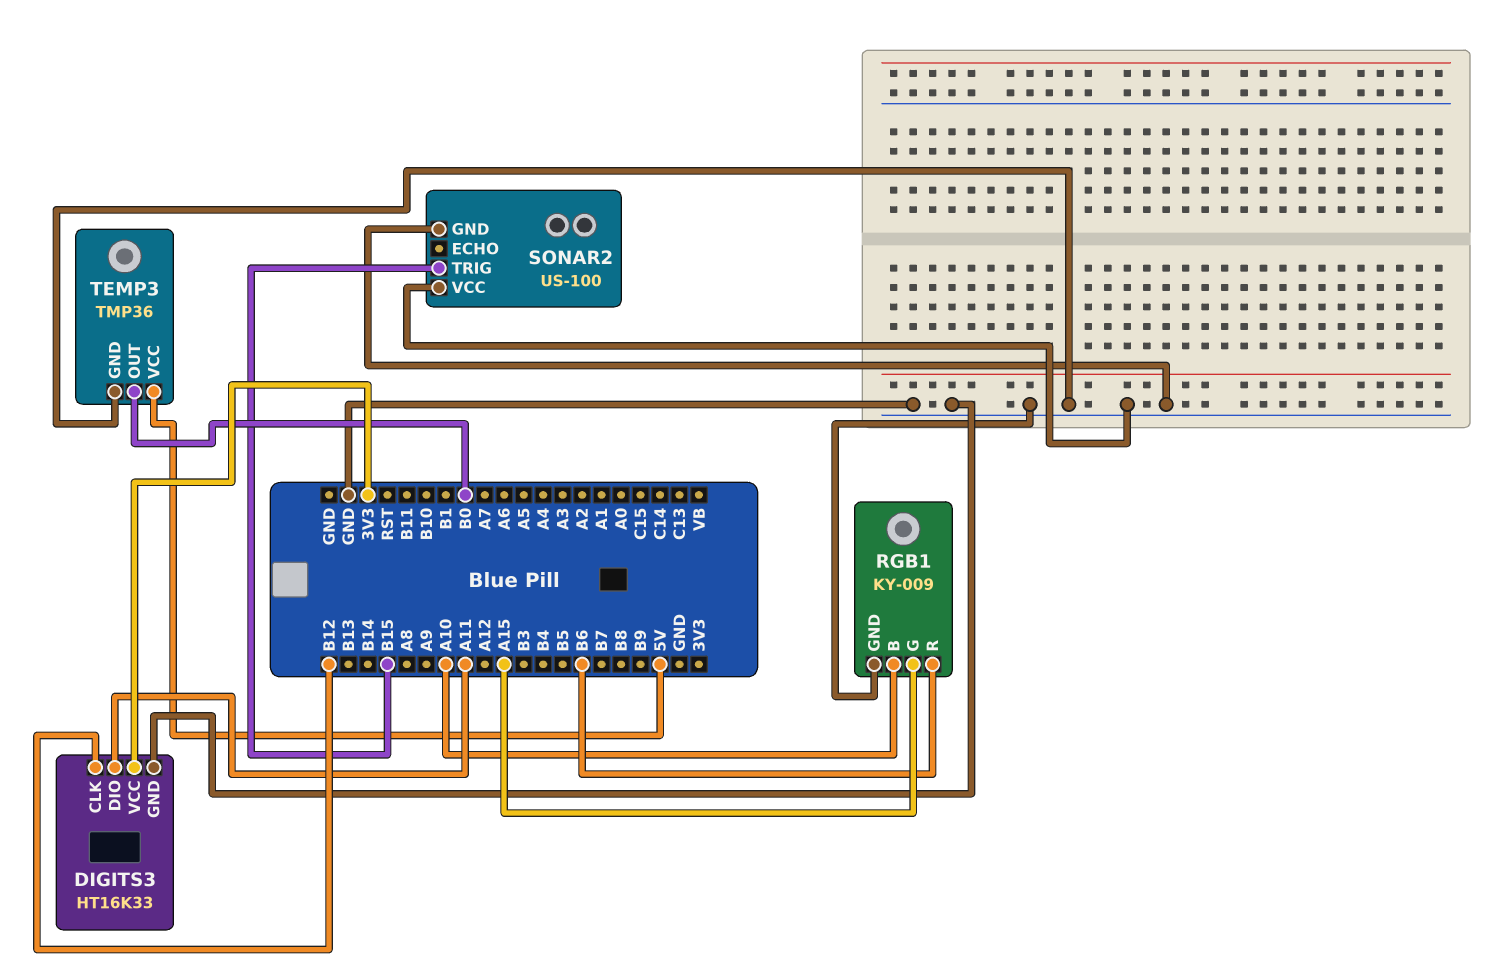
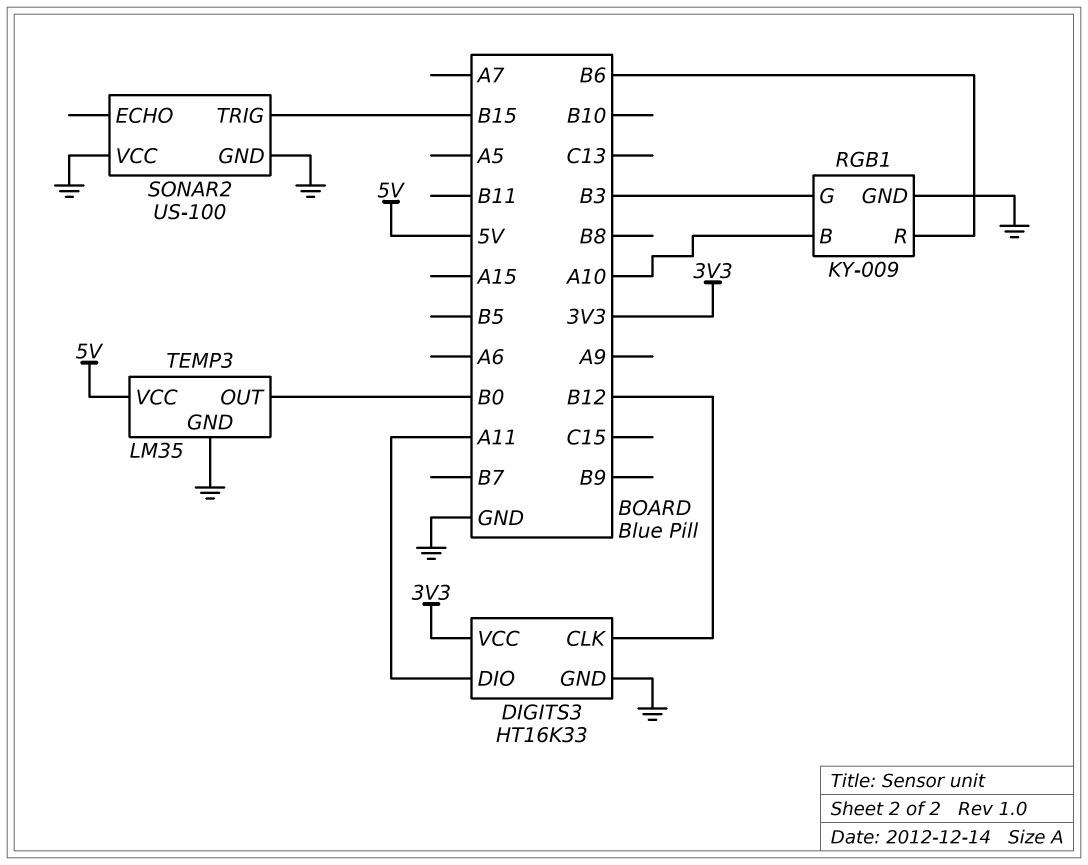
RGB1 pin G: A15 -> B3
TEMP3: TMP36 -> LM35

